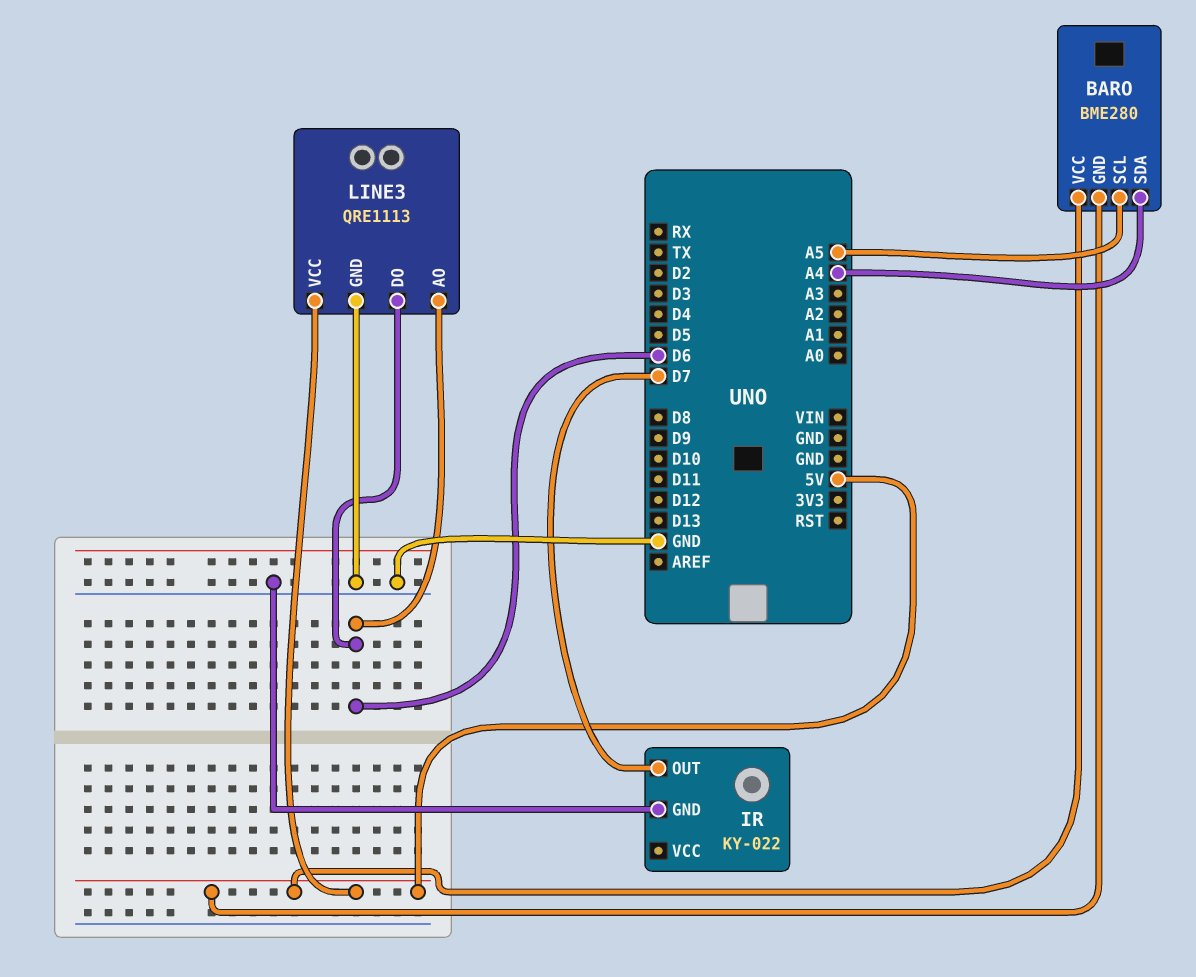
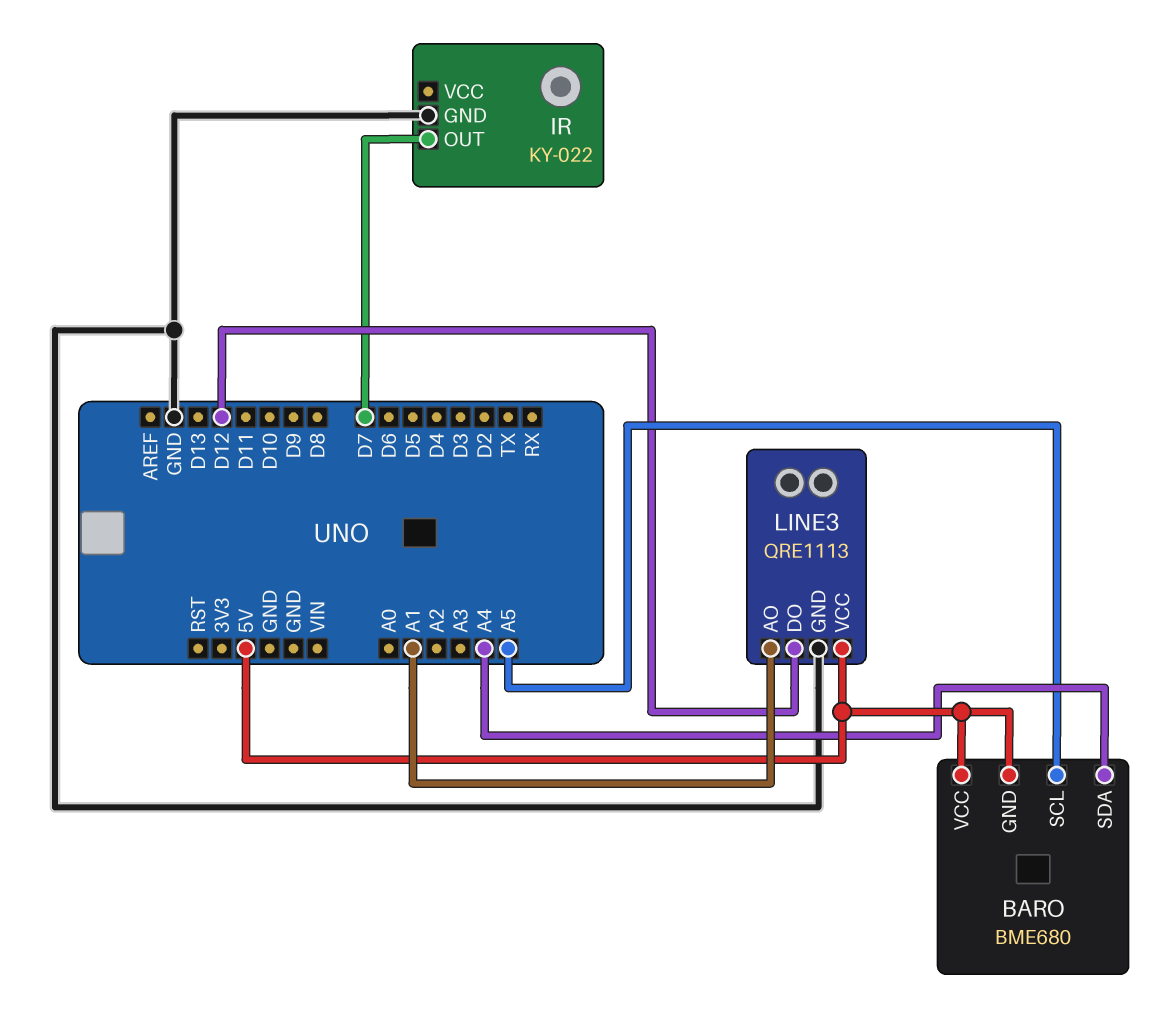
BARO: BME280 -> BME680
LINE3 pin AO: D6 -> A1
LINE3 pin DO: D6 -> D12

